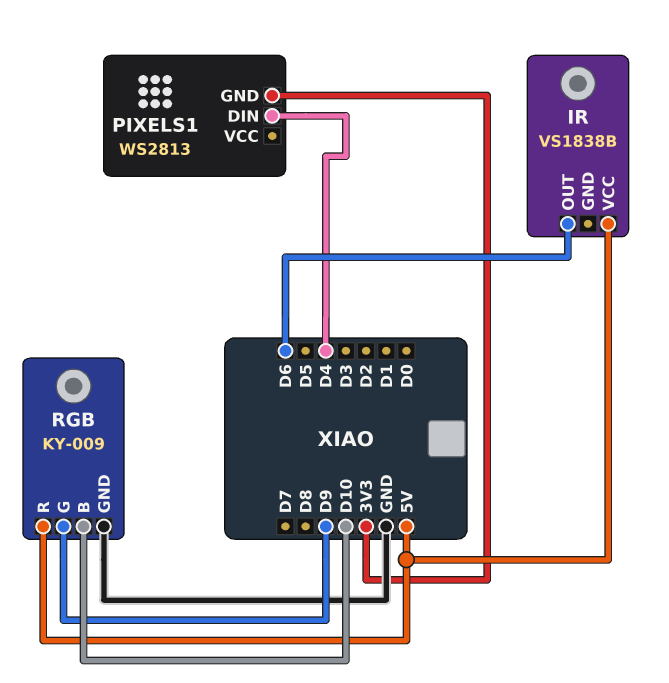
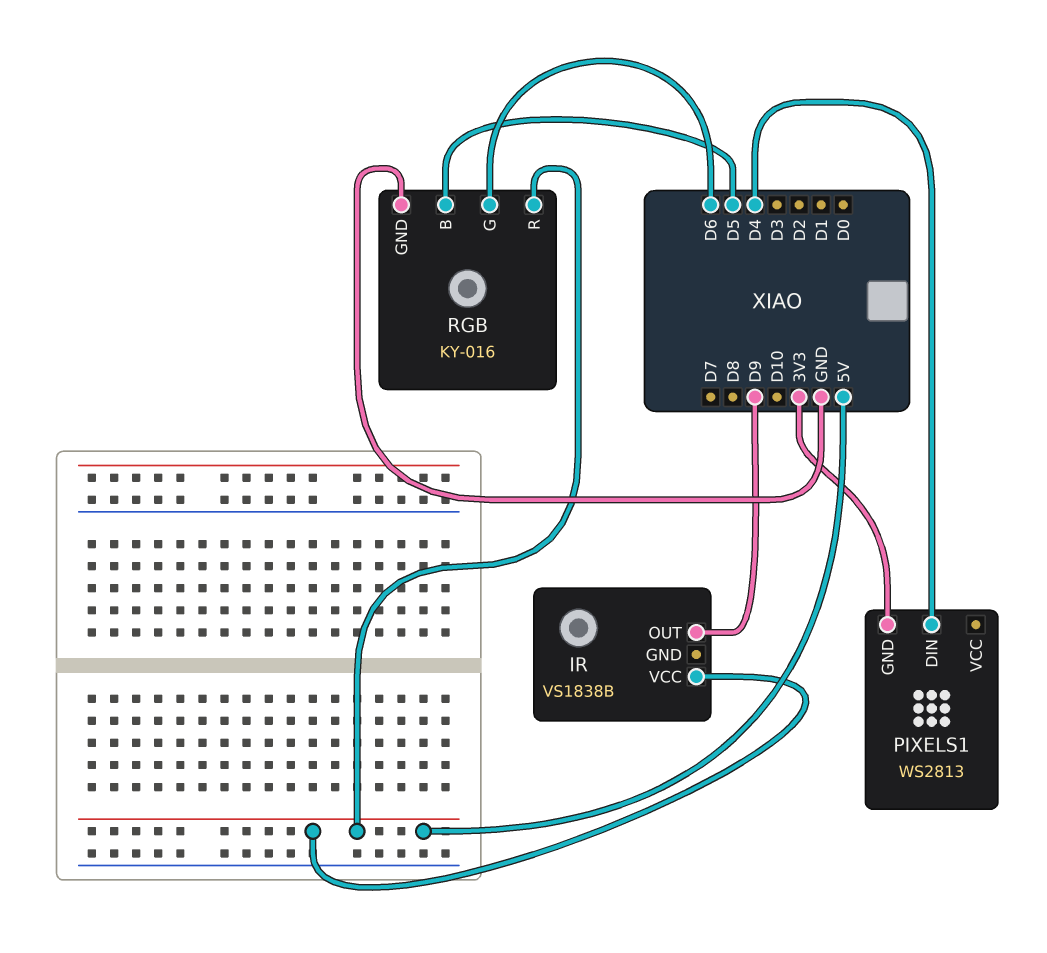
IR pin OUT: D6 -> D9
RGB: KY-009 -> KY-016
RGB pin B: D10 -> D5
RGB pin G: D9 -> D6

